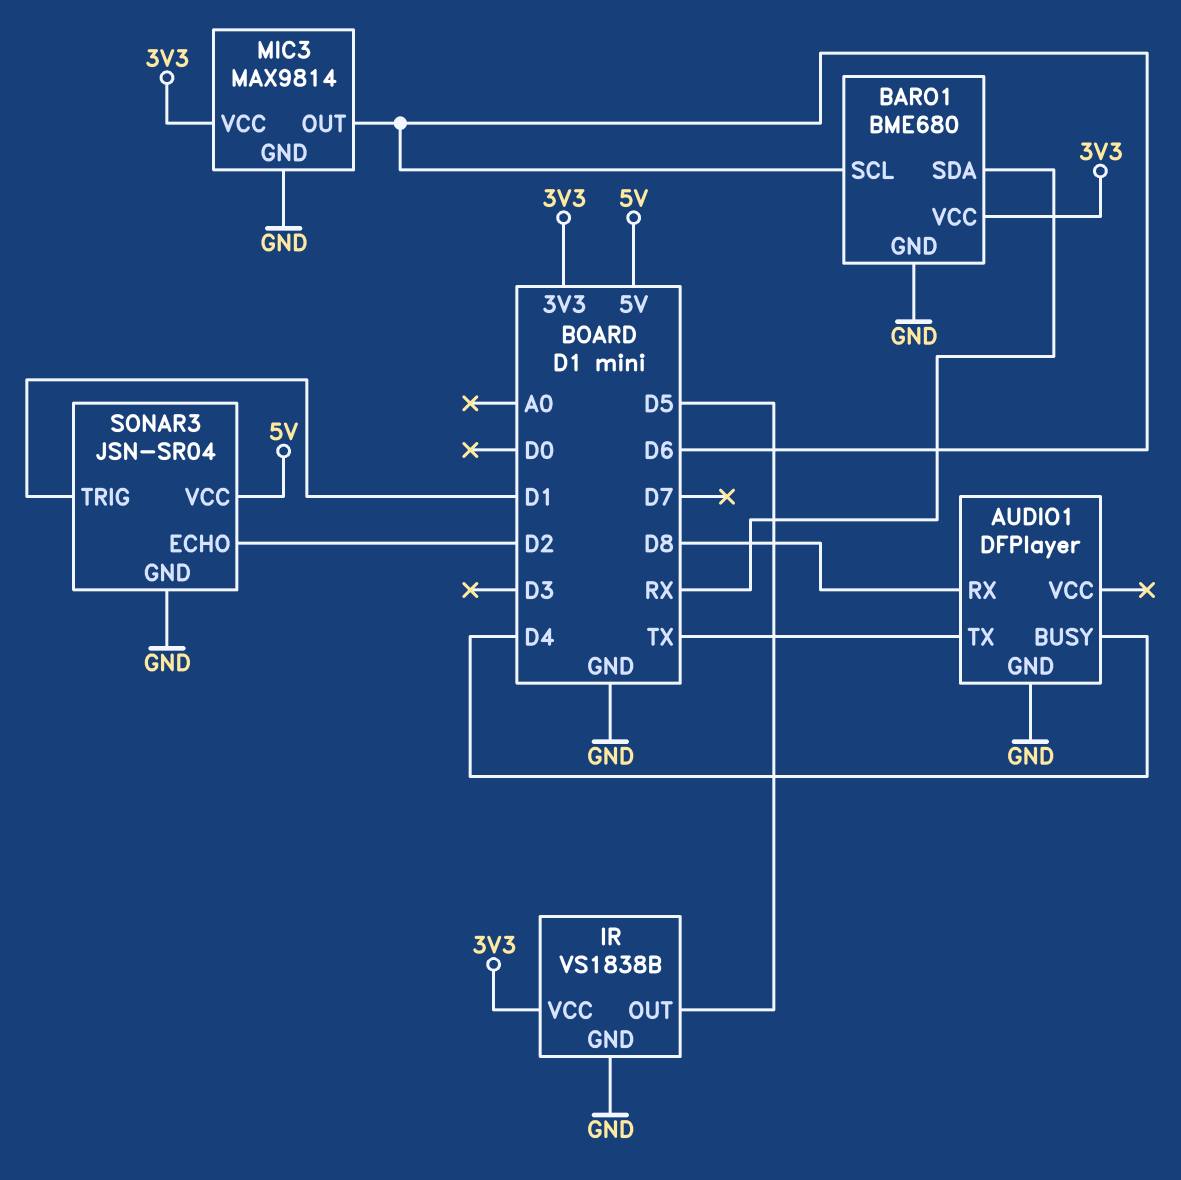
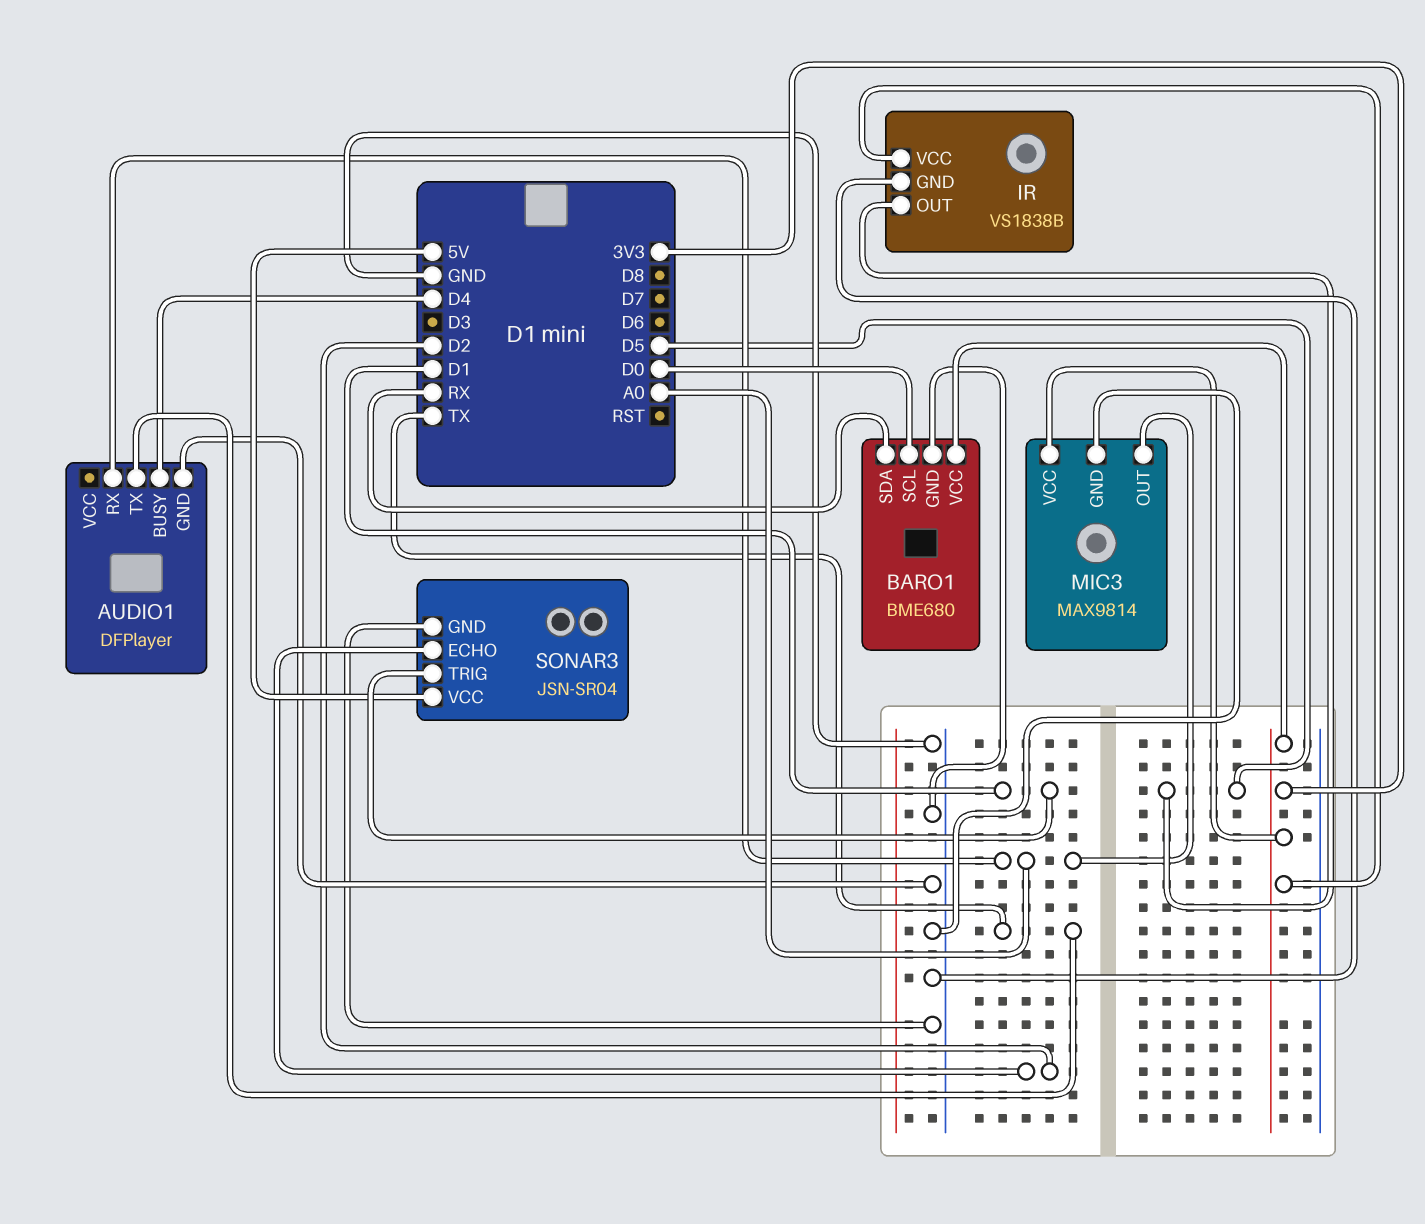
AUDIO1 pin RX: D8 -> A0
BARO1 pin SCL: D6 -> D0
MIC3 pin OUT: D6 -> A0

